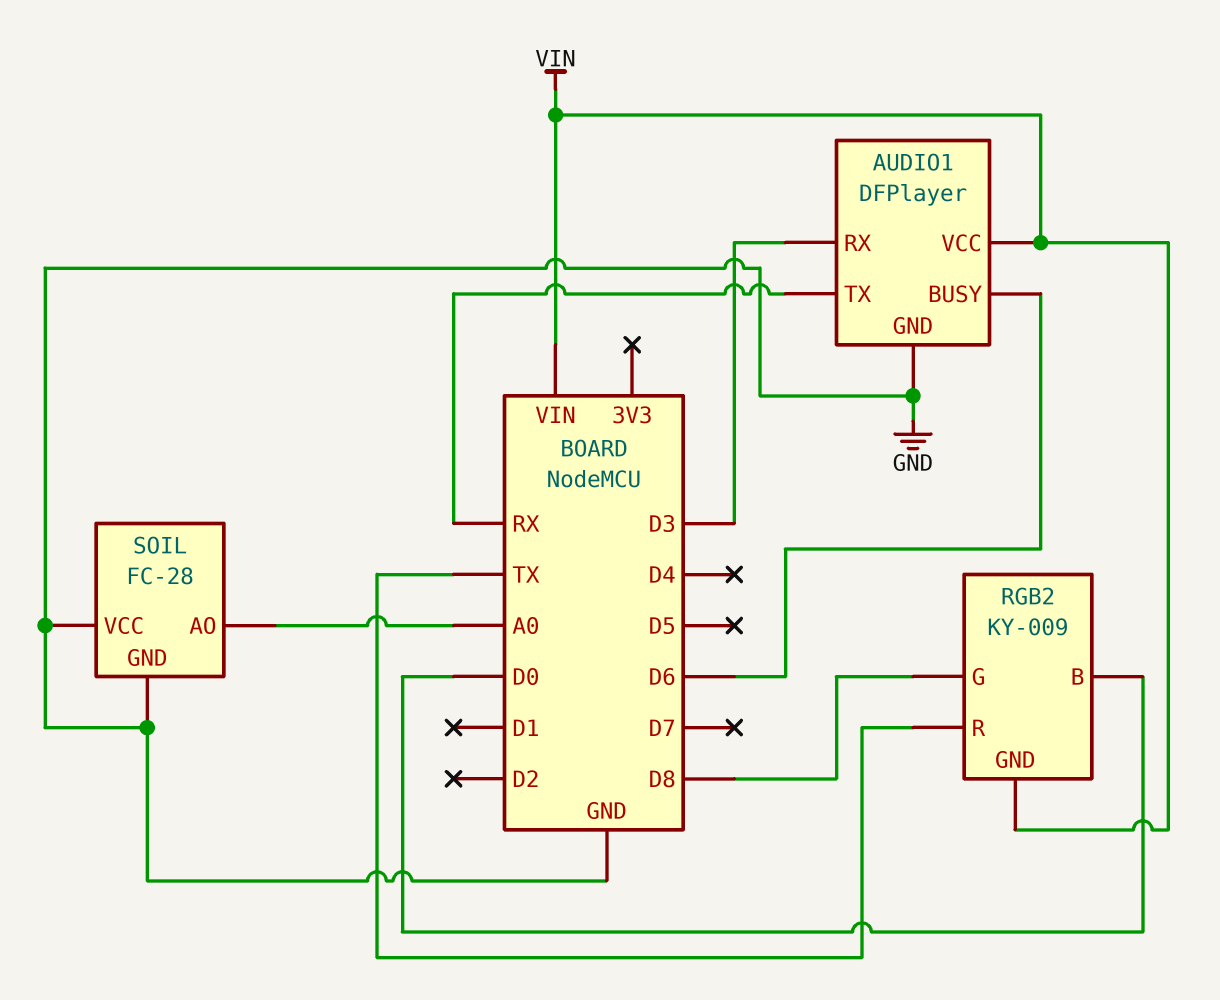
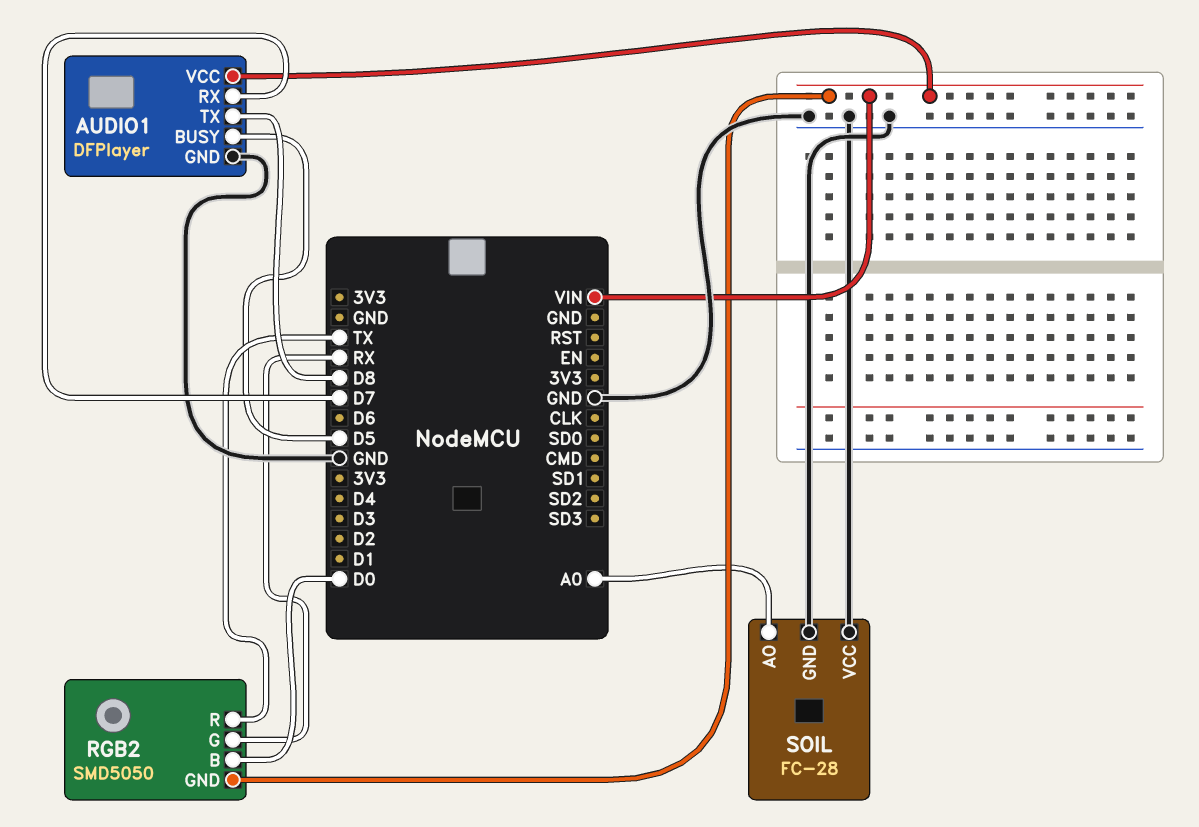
AUDIO1 pin BUSY: D6 -> D5
AUDIO1 pin RX: D3 -> D7
AUDIO1 pin TX: RX -> D8
RGB2: KY-009 -> SMD5050
RGB2 pin G: D8 -> RX

